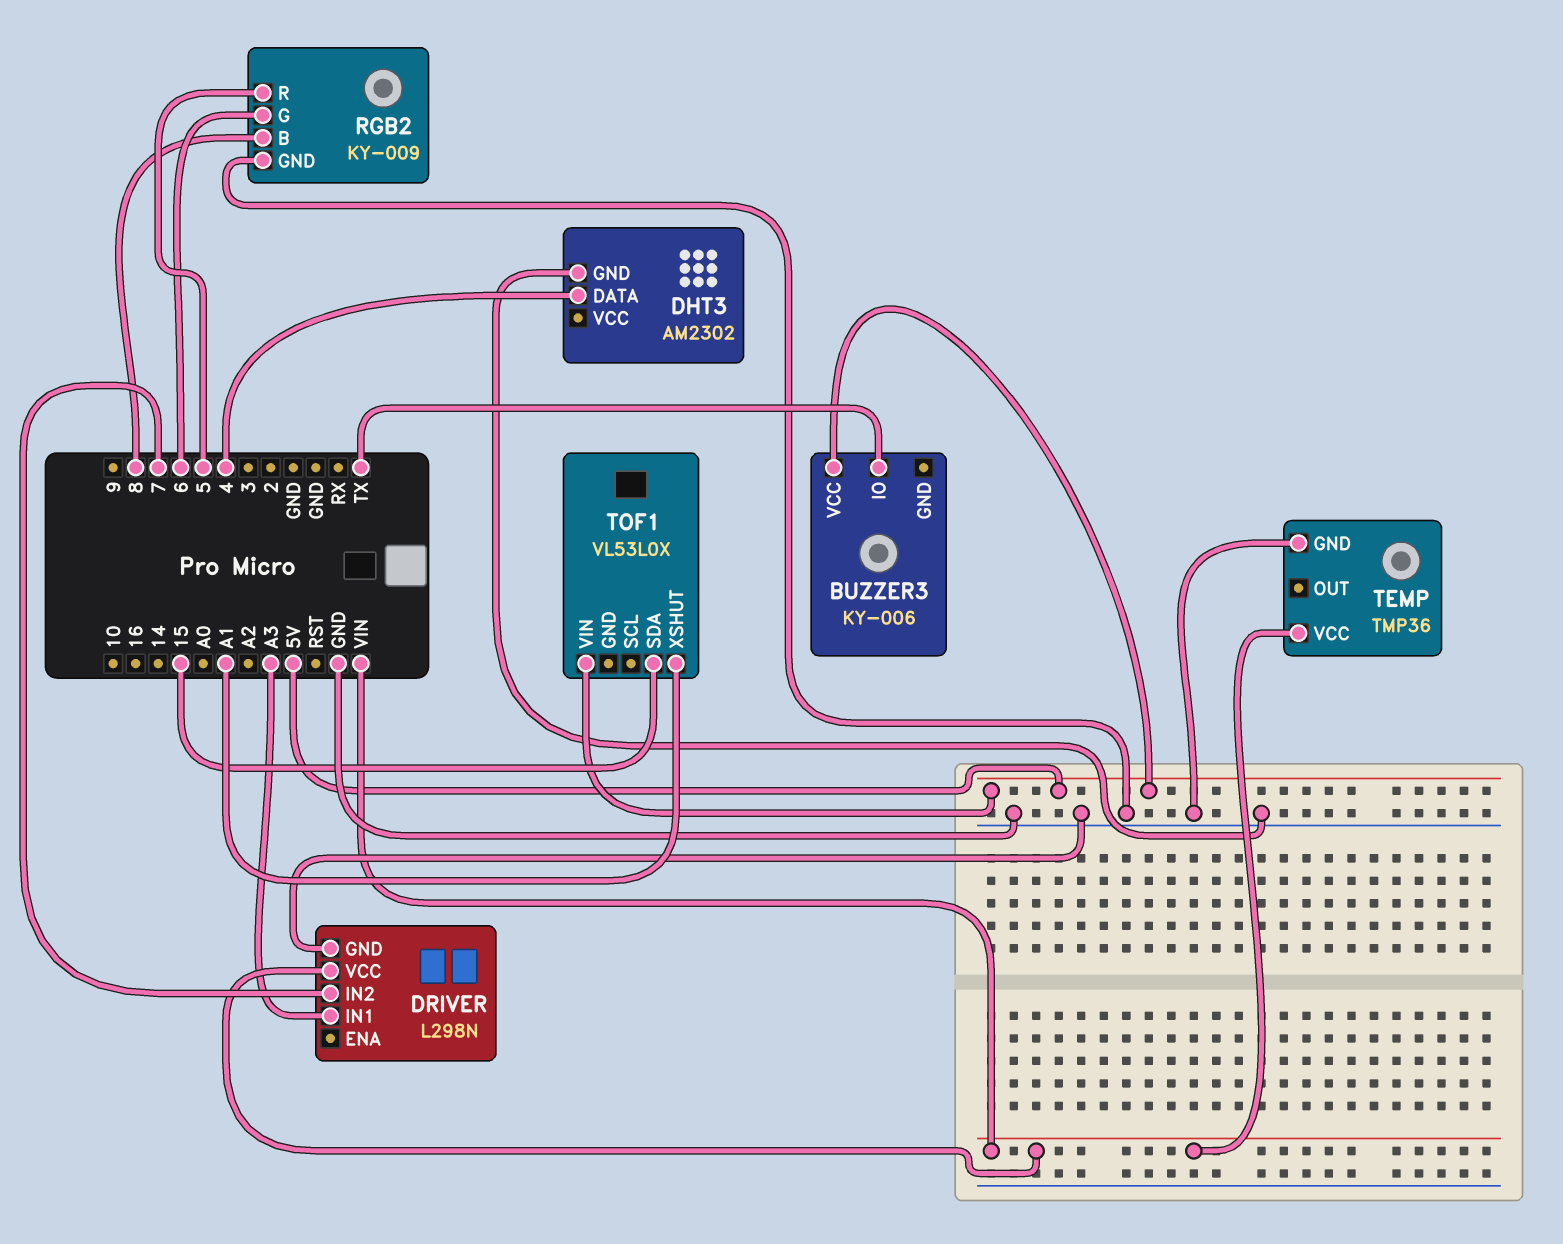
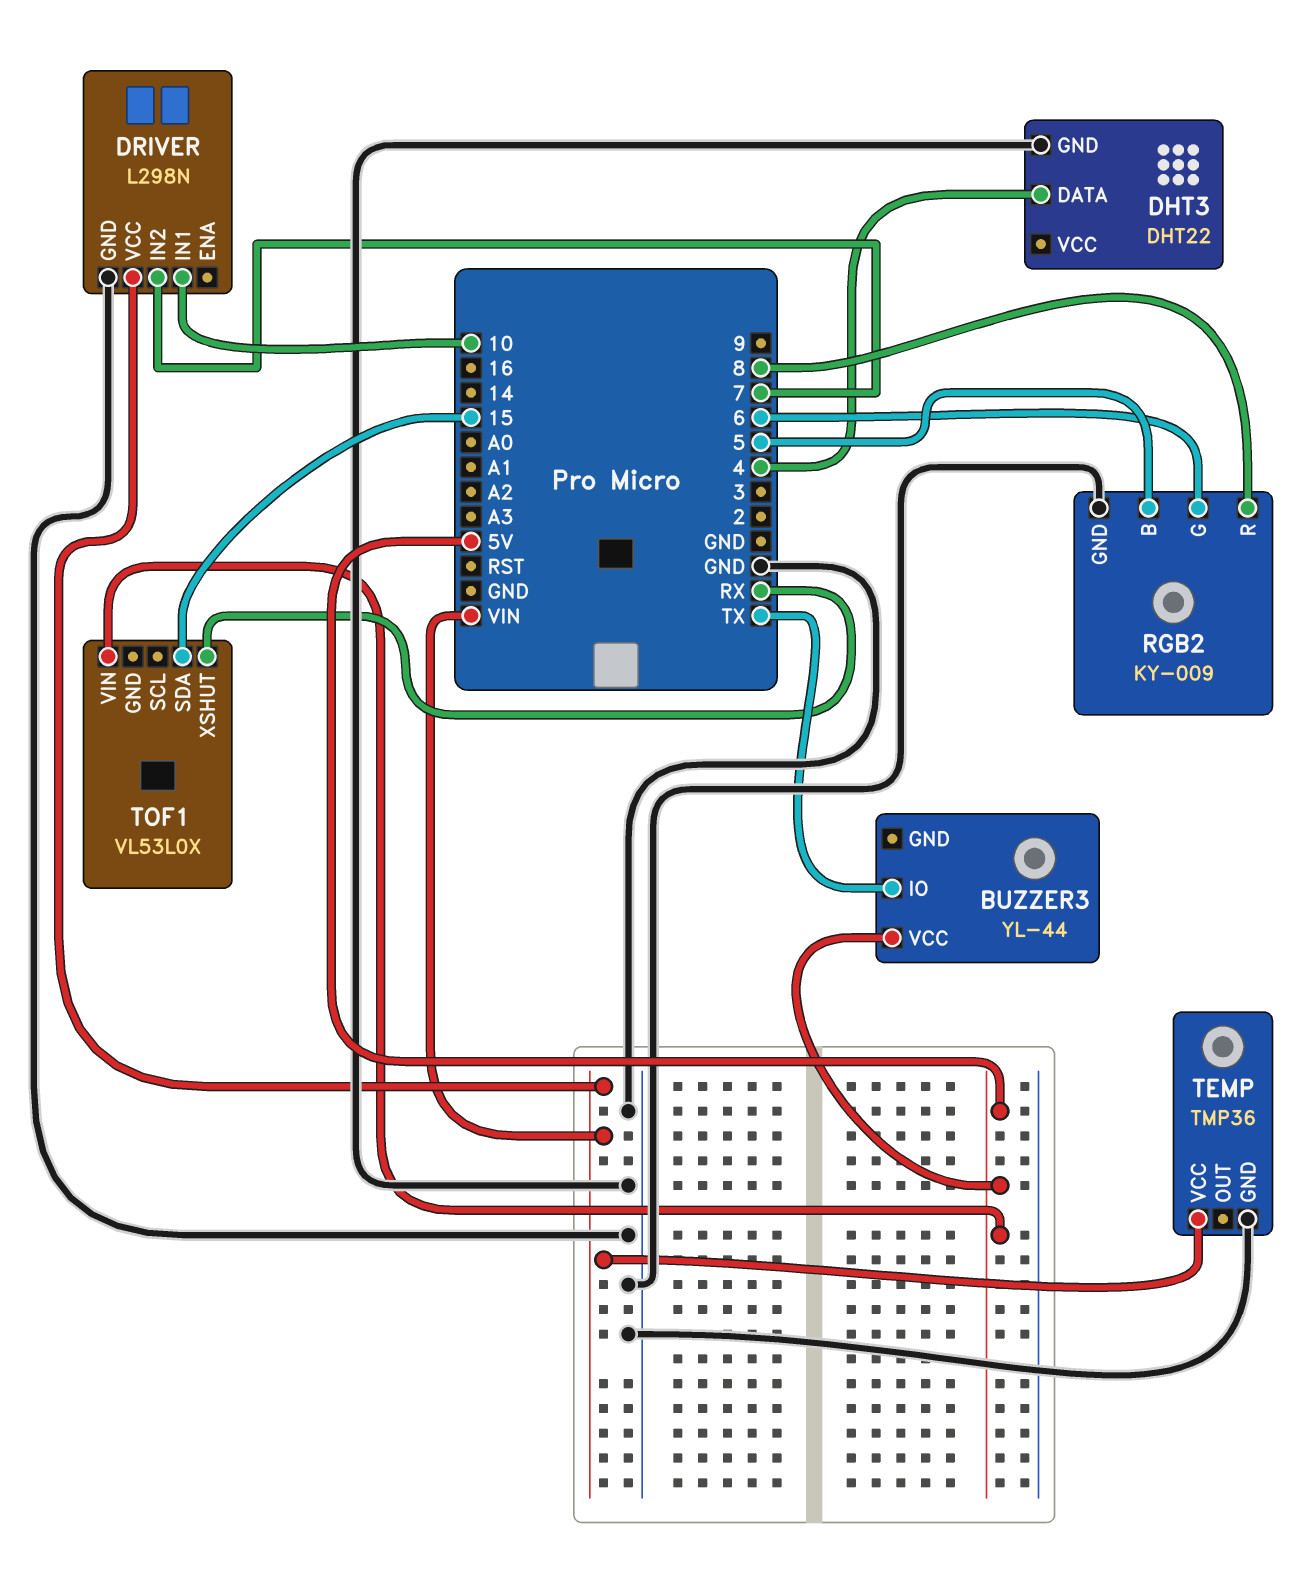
BUZZER3: KY-006 -> YL-44
DHT3: AM2302 -> DHT22
DRIVER pin IN1: A3 -> 10
RGB2 pin B: 8 -> 5
RGB2 pin R: 5 -> 8
TOF1 pin XSHUT: A1 -> RX

